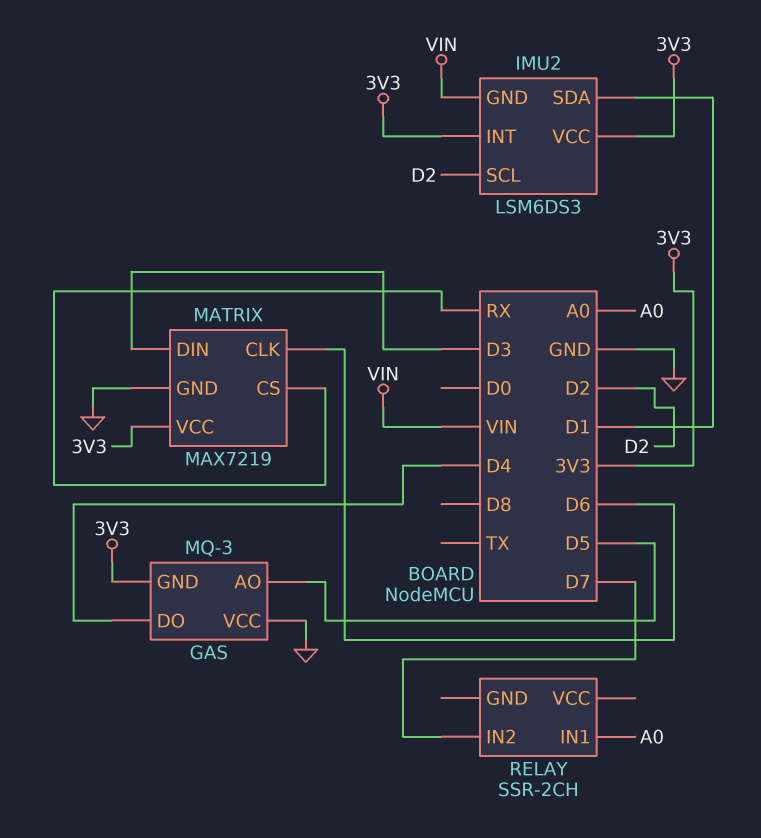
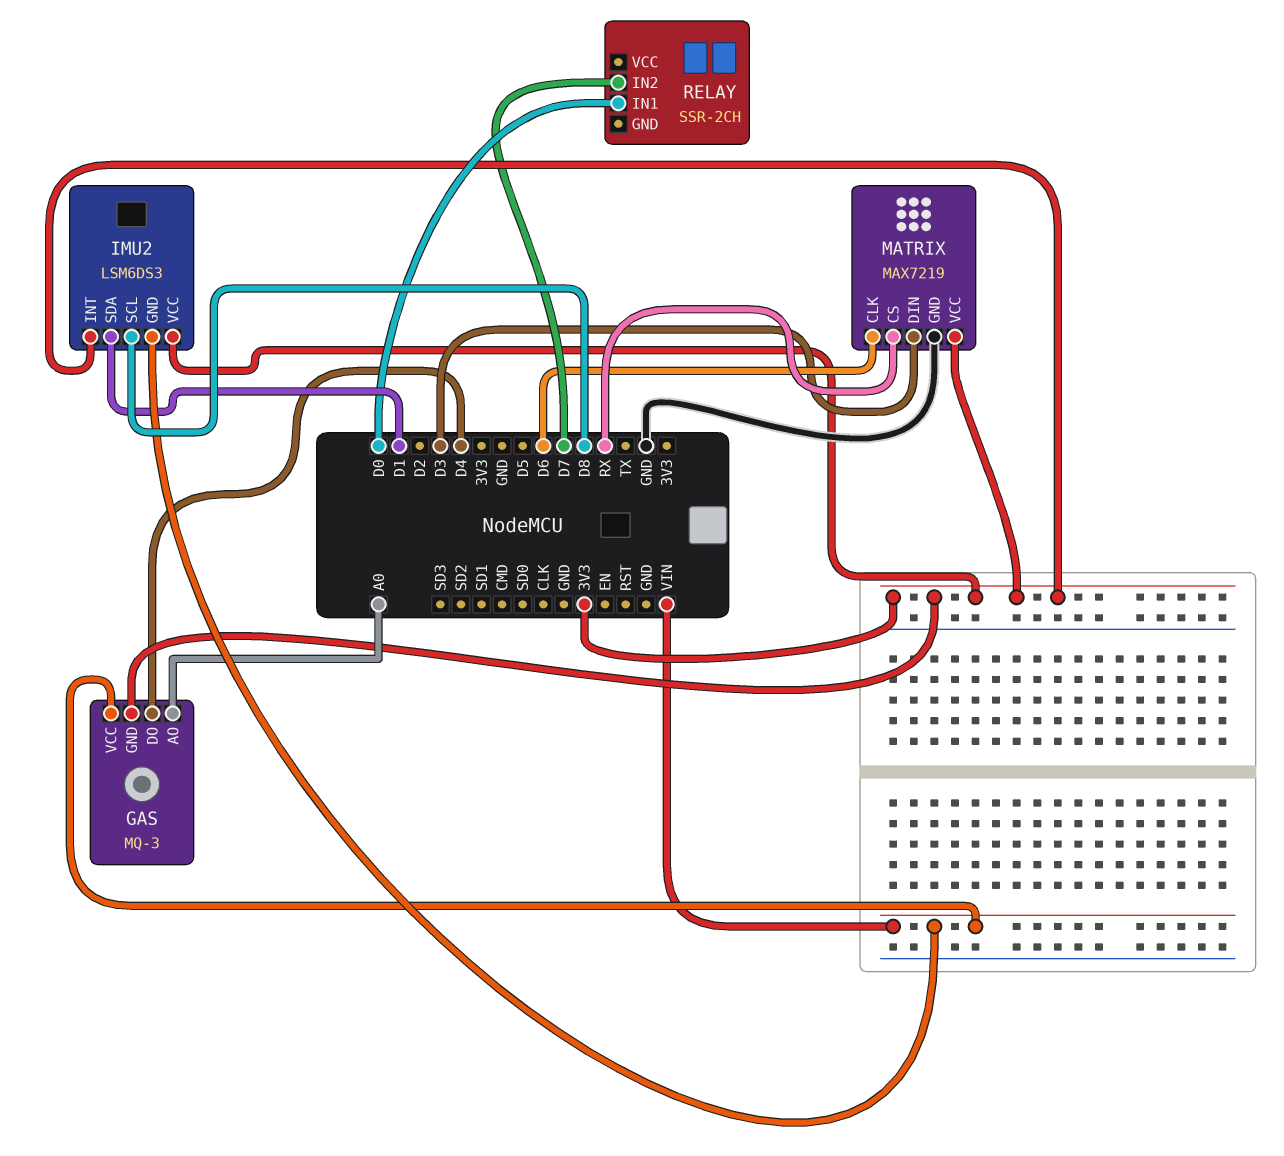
GAS pin AO: D5 -> A0
GAS pin VCC: GND -> VIN
IMU2 pin SCL: D2 -> D8
RELAY pin IN1: A0 -> D0

